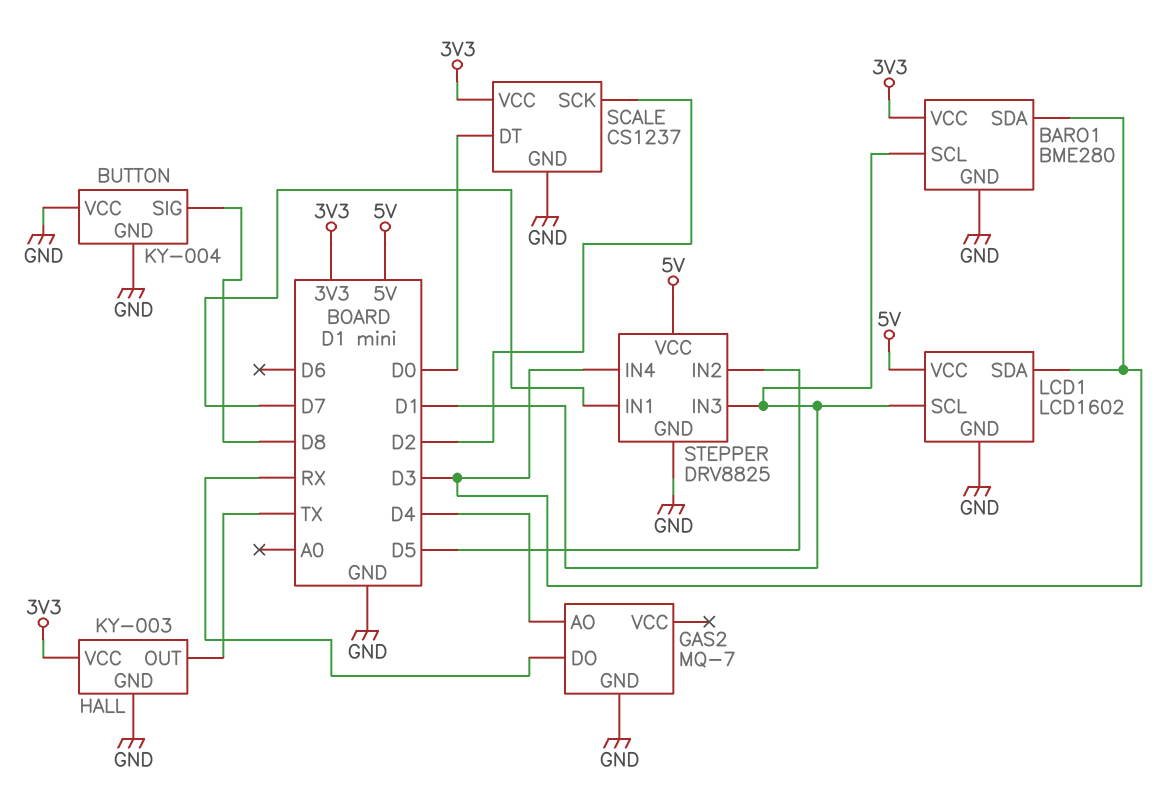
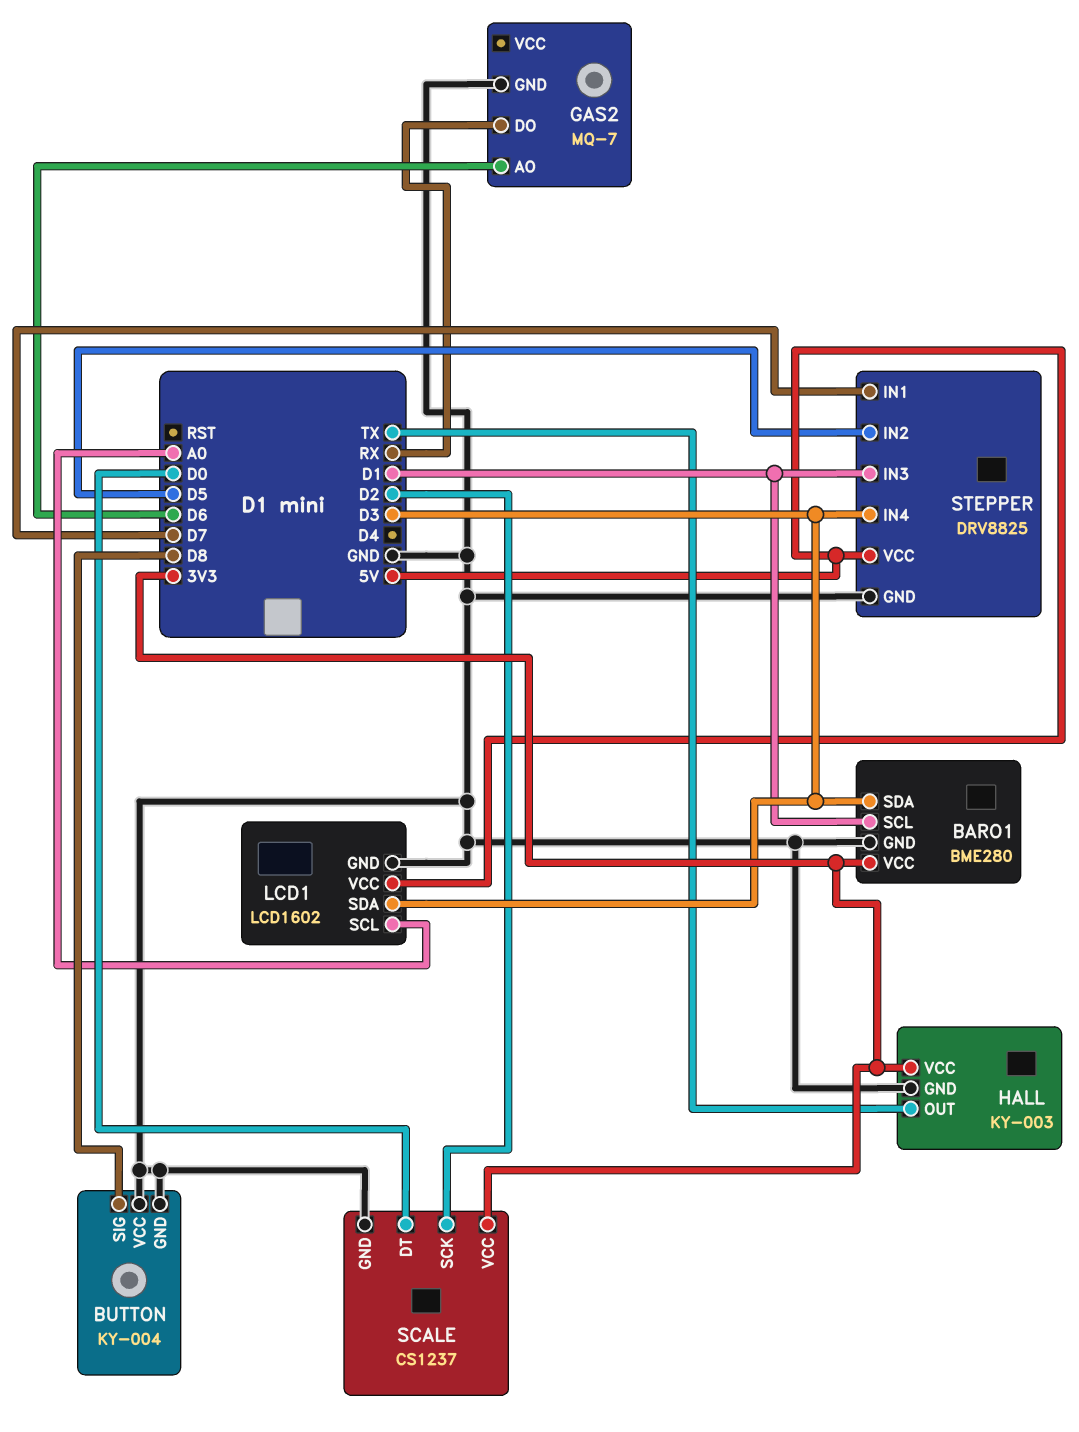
GAS2 pin AO: D4 -> D6
LCD1 pin SCL: D1 -> A0

